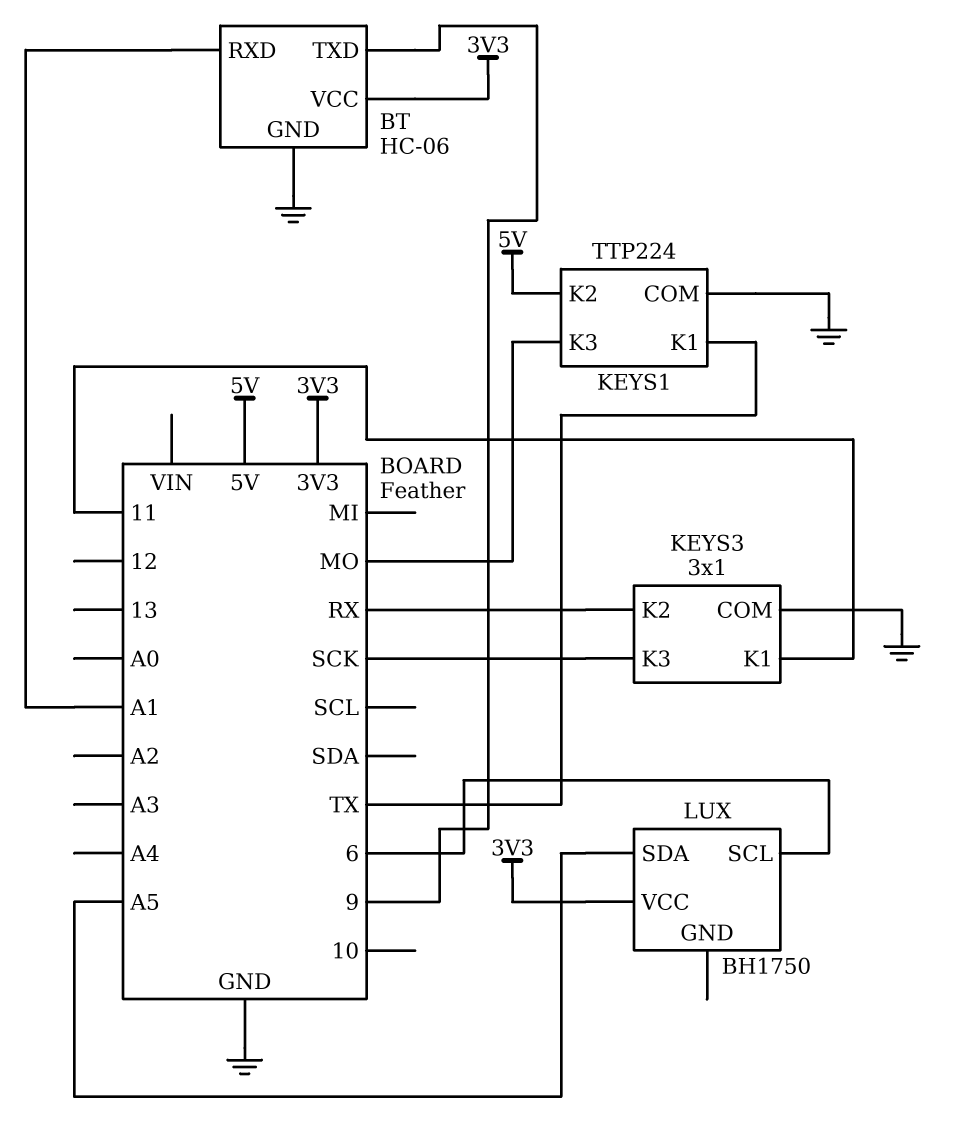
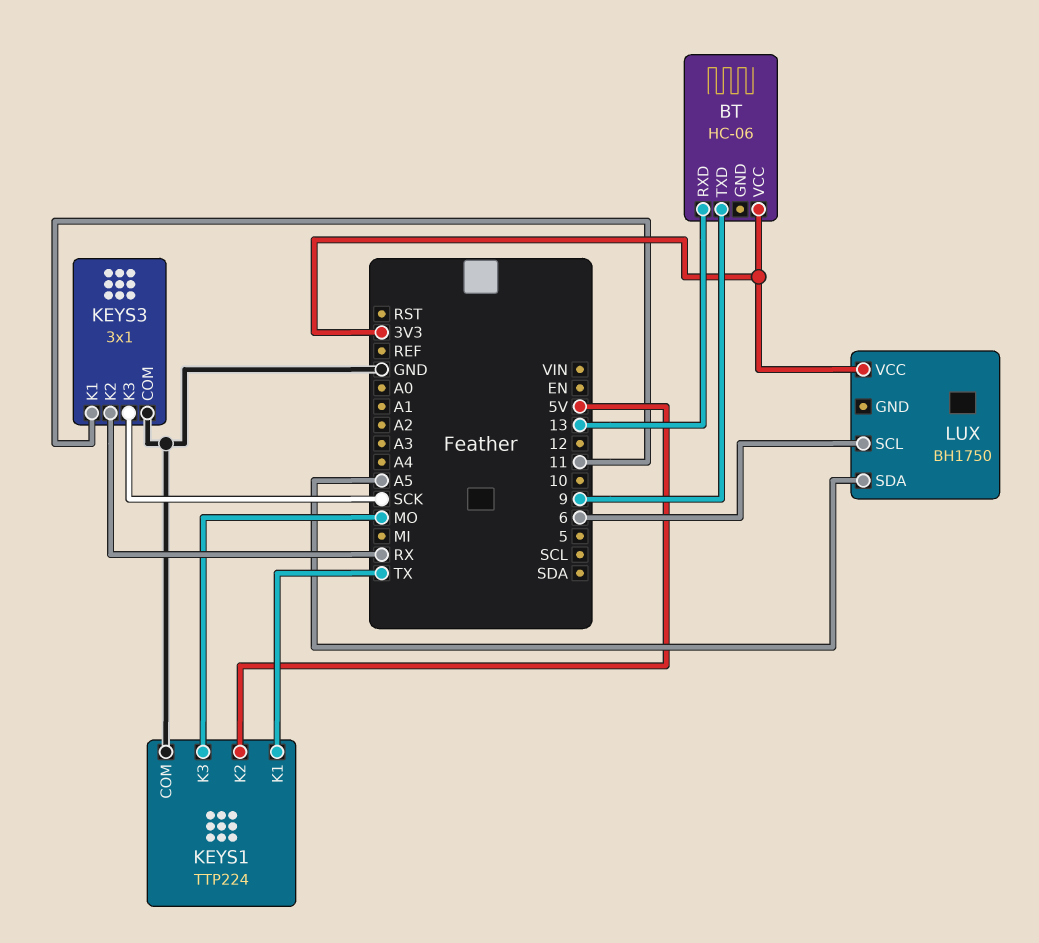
BT pin GND: GND -> none
BT pin RXD: A1 -> 13

